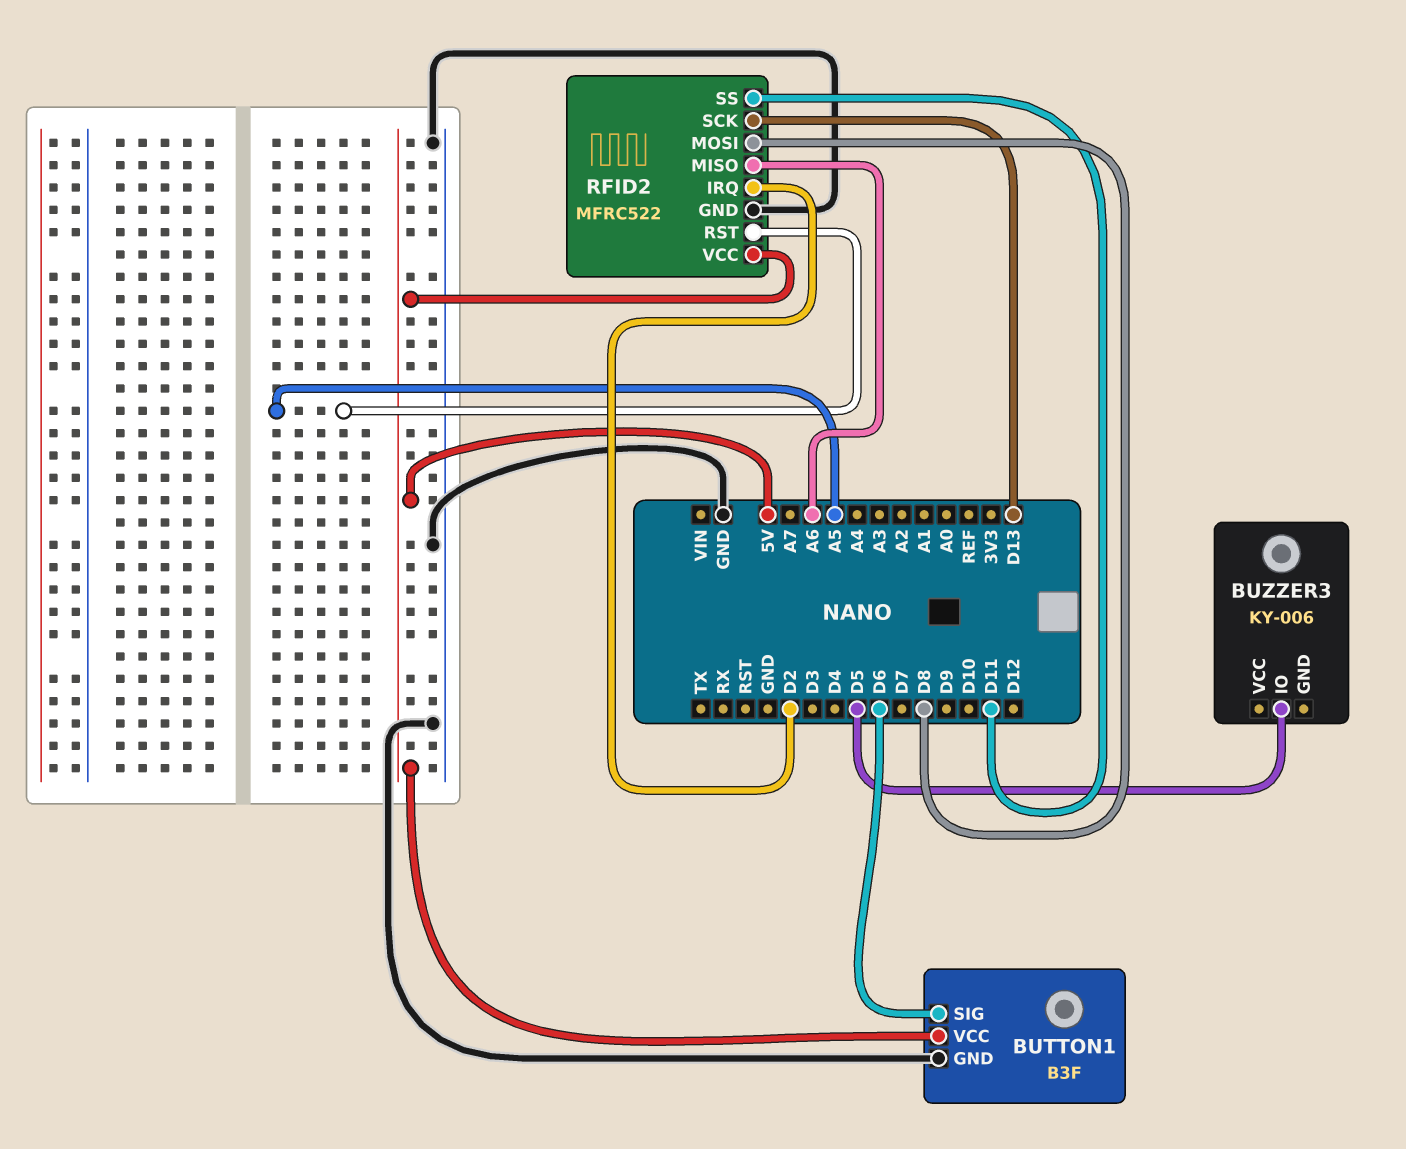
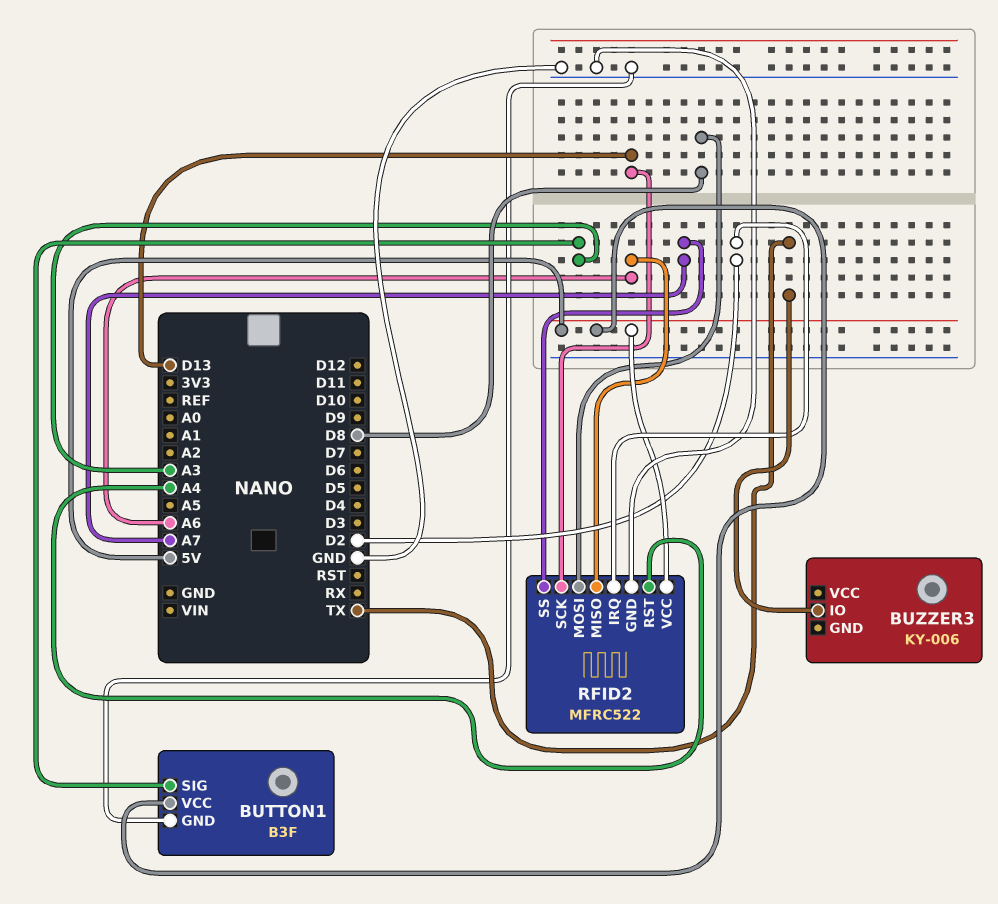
BUTTON1 pin SIG: D6 -> A3
BUZZER3 pin IO: D5 -> TX
RFID2 pin RST: A5 -> A4
RFID2 pin SS: D11 -> A7

